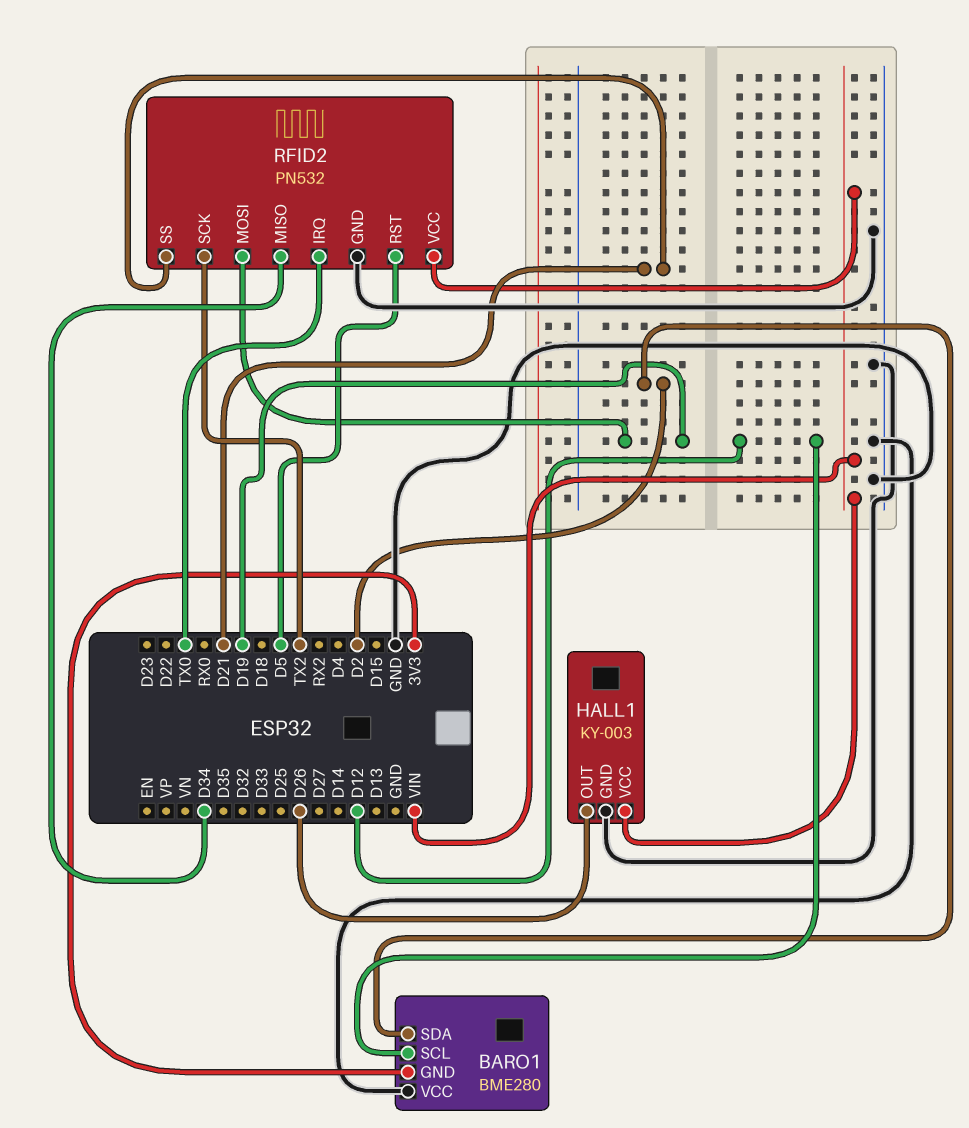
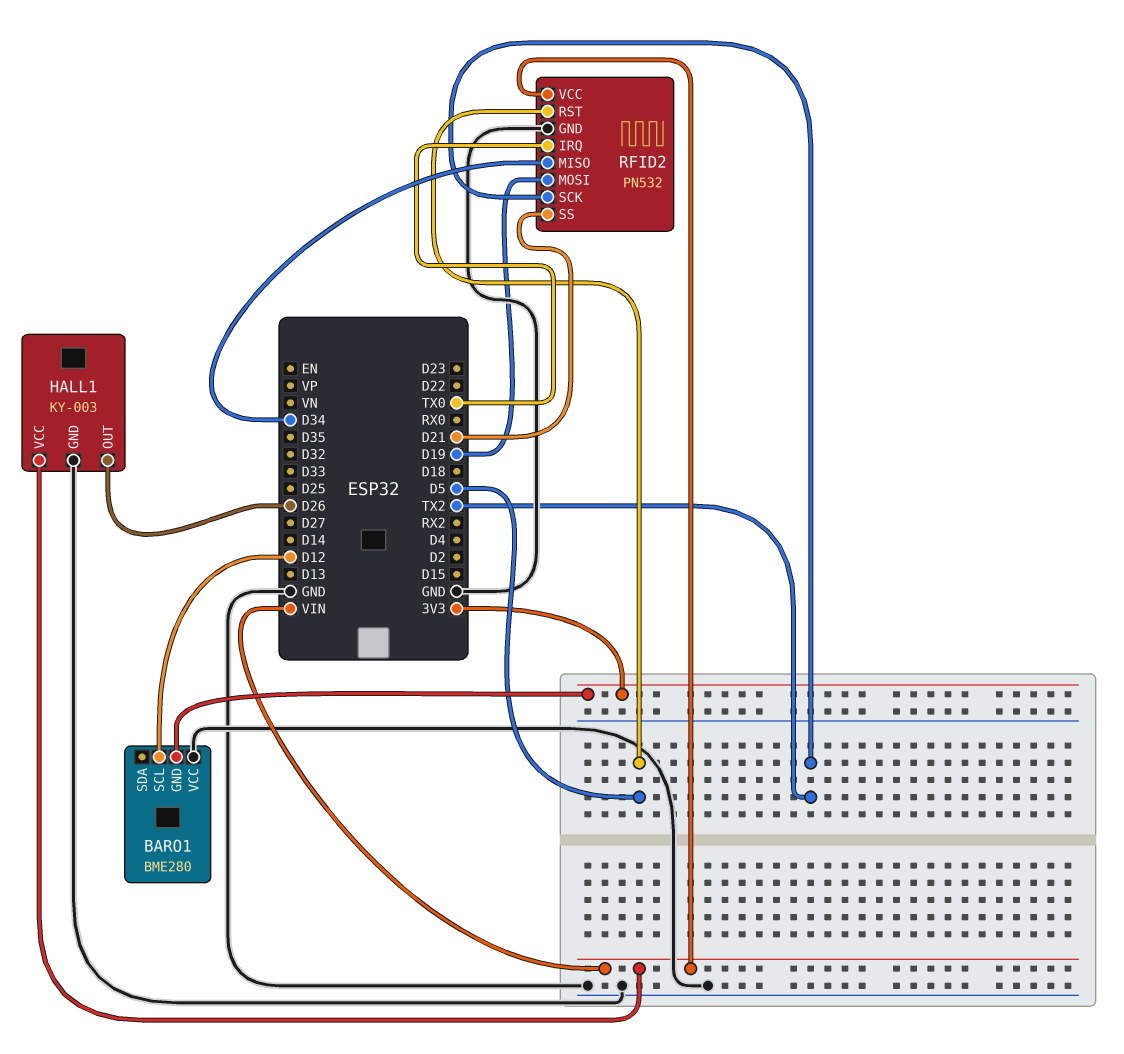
BARO1 pin SDA: D2 -> none

